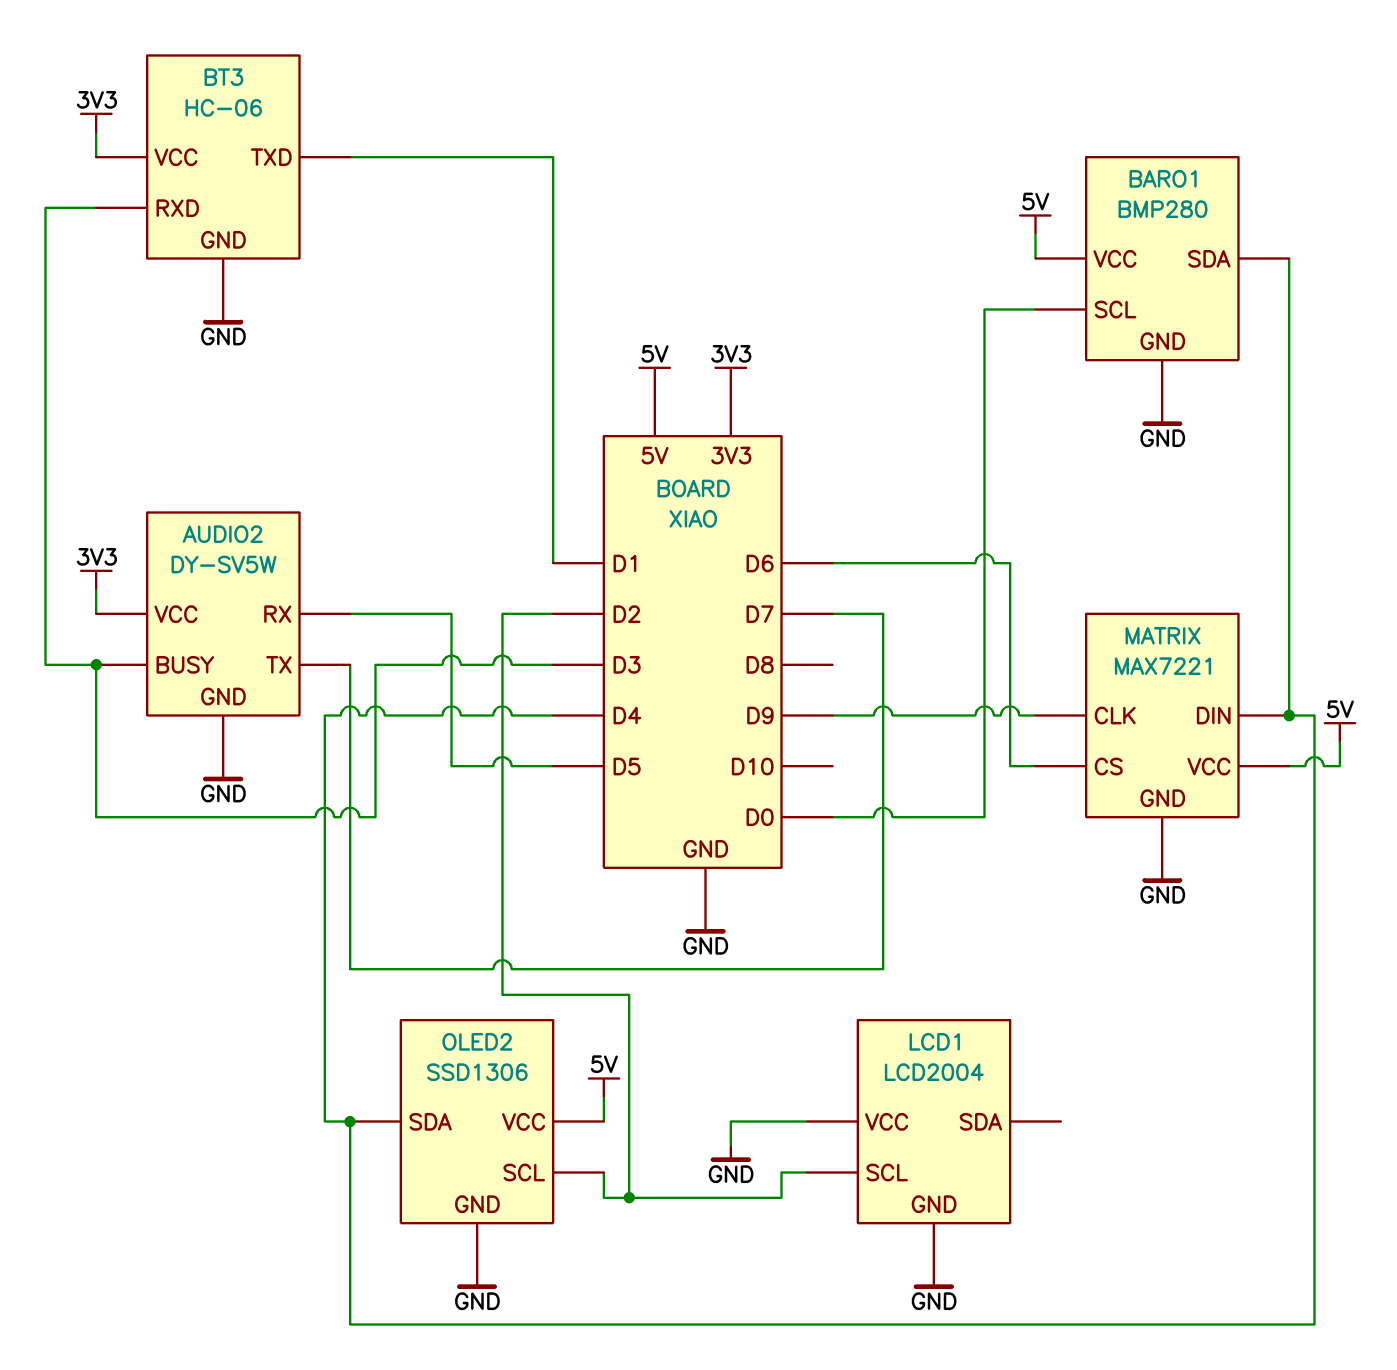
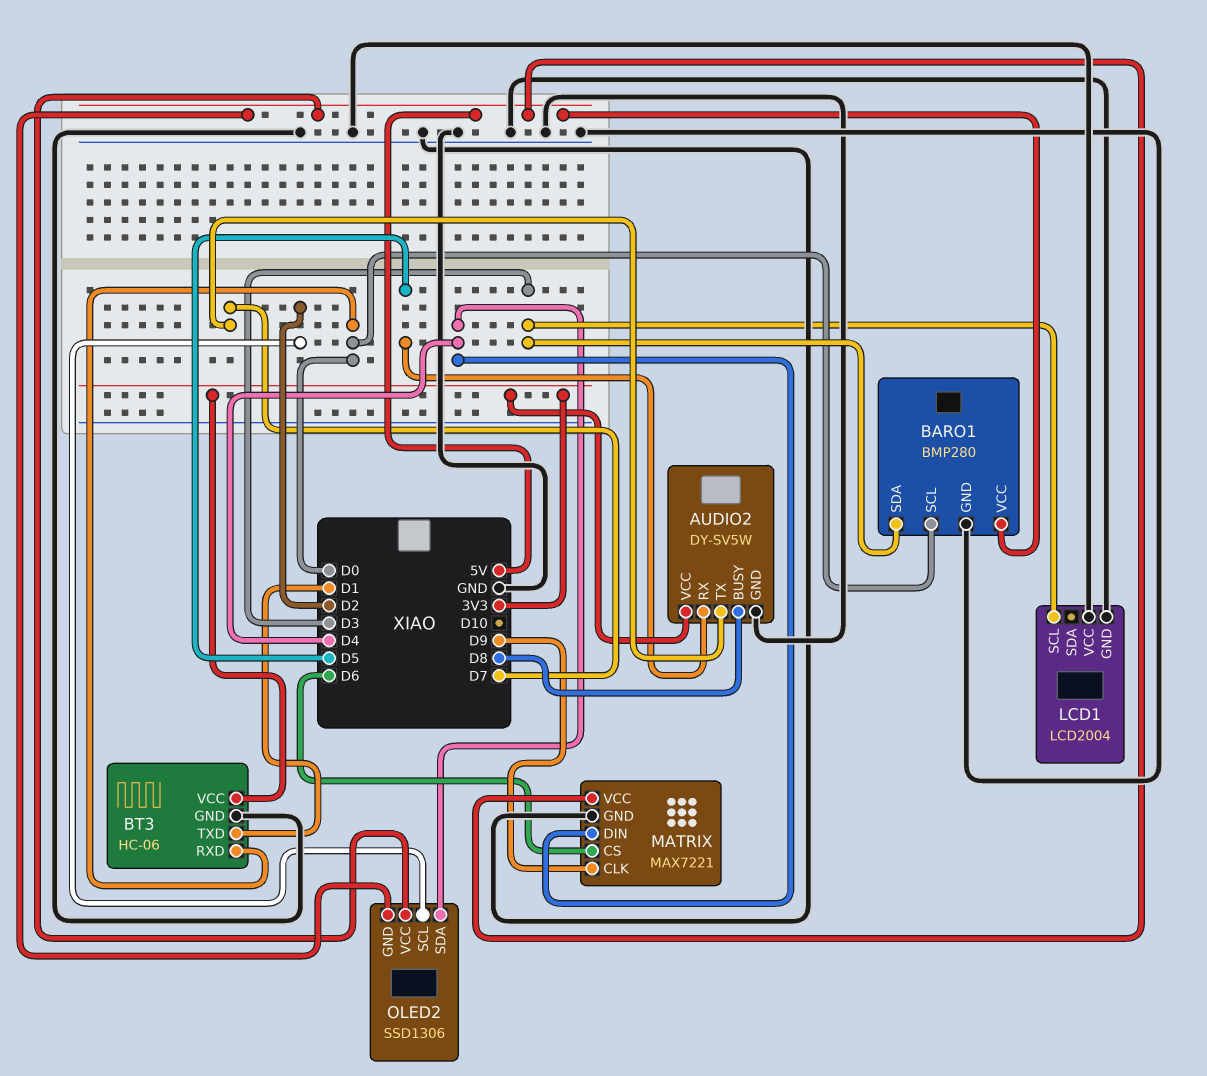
AUDIO2 pin BUSY: D3 -> D8
BARO1 pin SDA: D4 -> D3
BT3 pin RXD: D3 -> D0
LCD1 pin SCL: D2 -> D3
OLED2 pin GND: GND -> 5V

